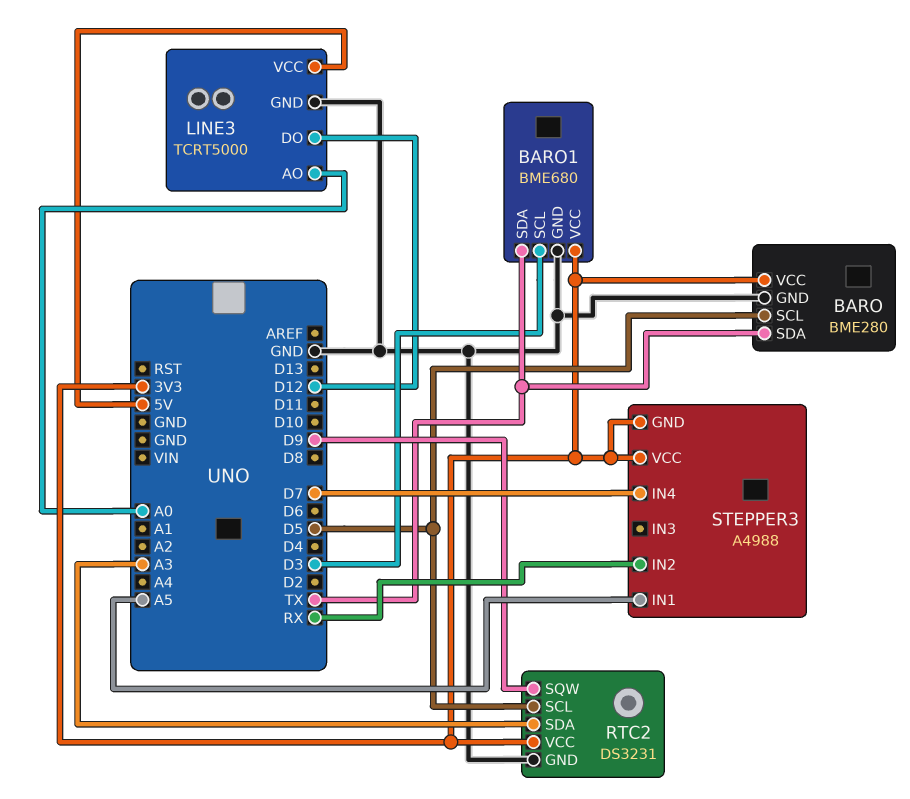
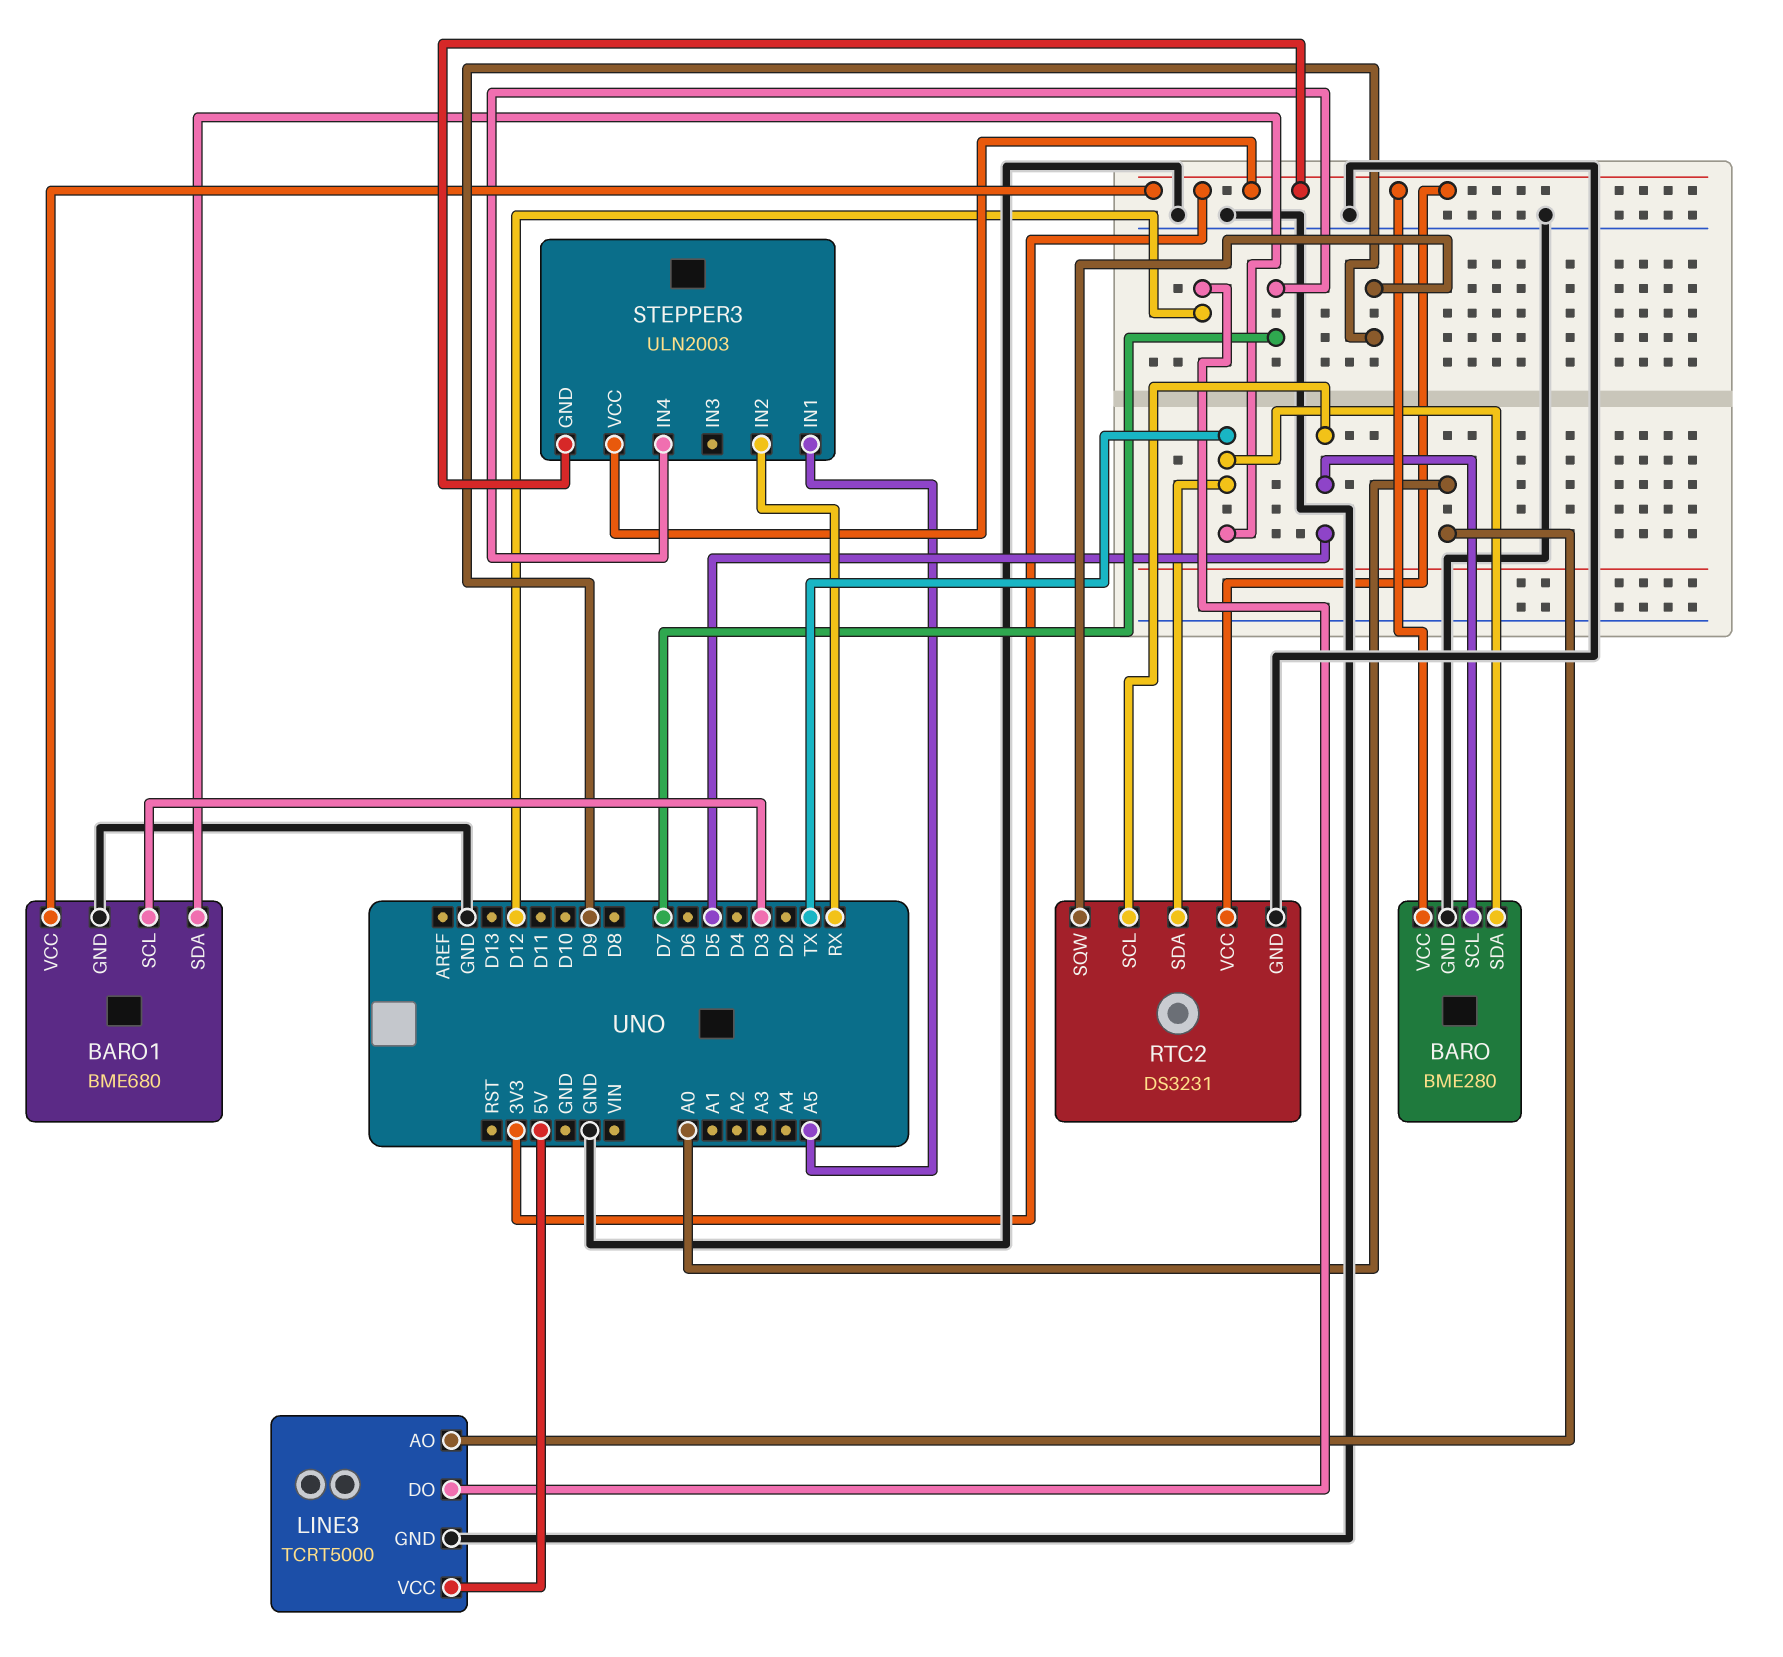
RTC2 pin SDA: A3 -> TX
STEPPER3: A4988 -> ULN2003

